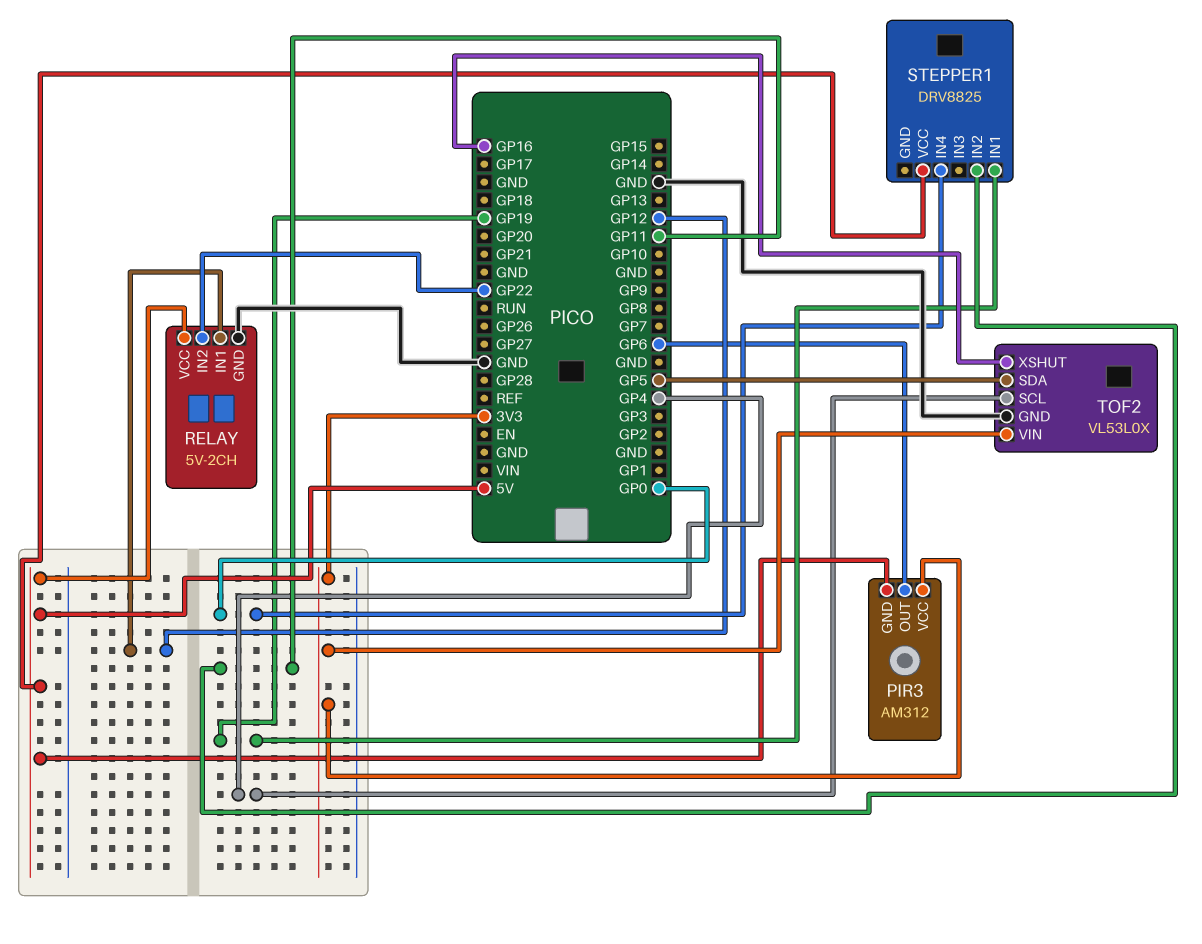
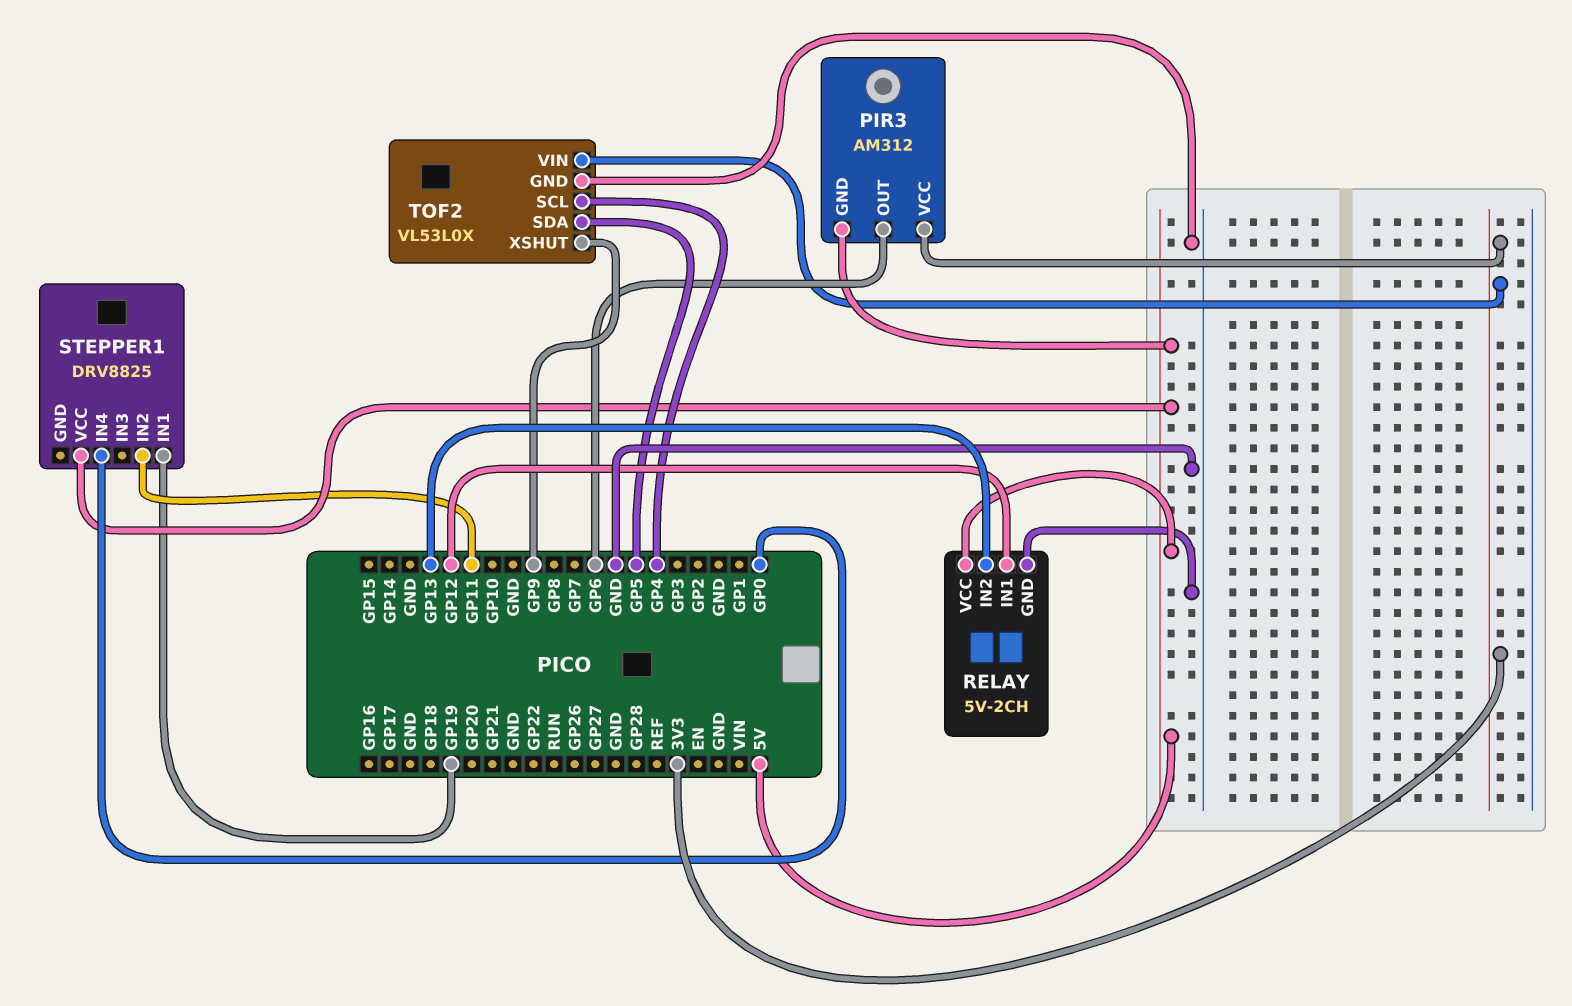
RELAY pin IN2: GP22 -> GP13
TOF2 pin XSHUT: GP16 -> GP9

